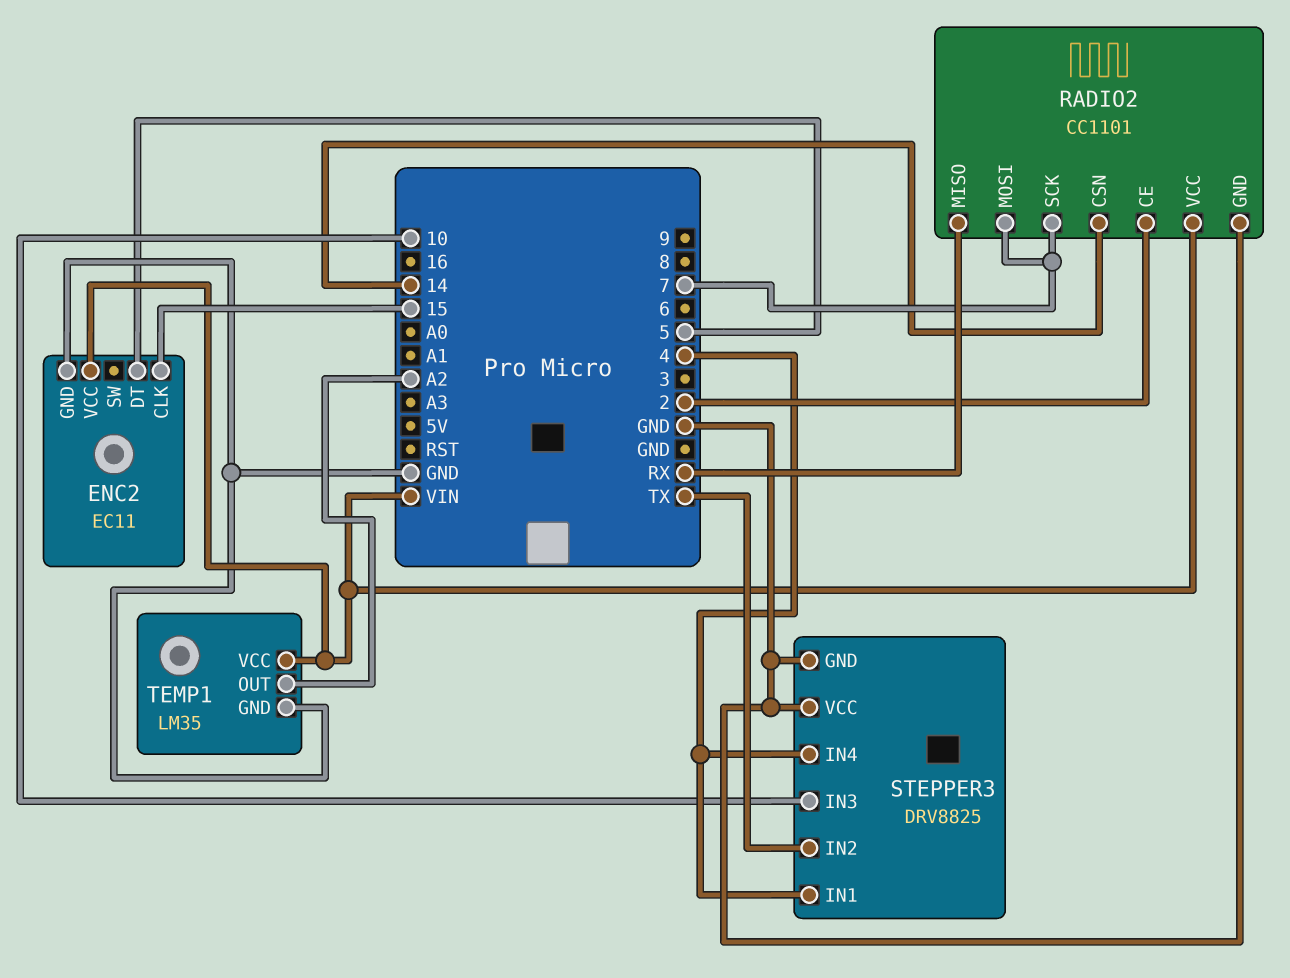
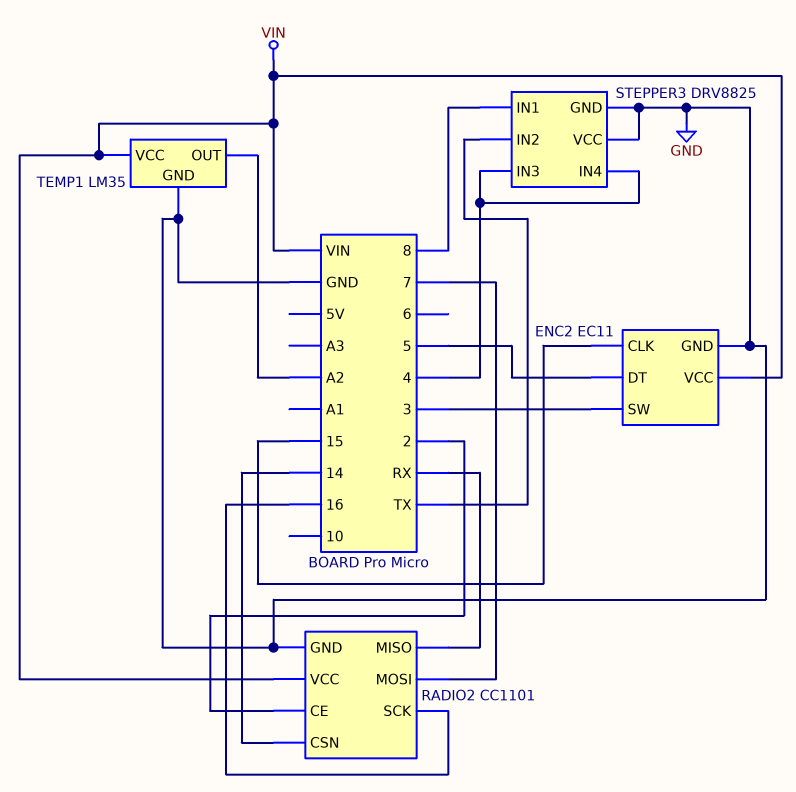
ENC2 pin SW: none -> 3
RADIO2 pin SCK: 7 -> 16
STEPPER3 pin IN1: 4 -> 8
STEPPER3 pin IN3: 10 -> 4

